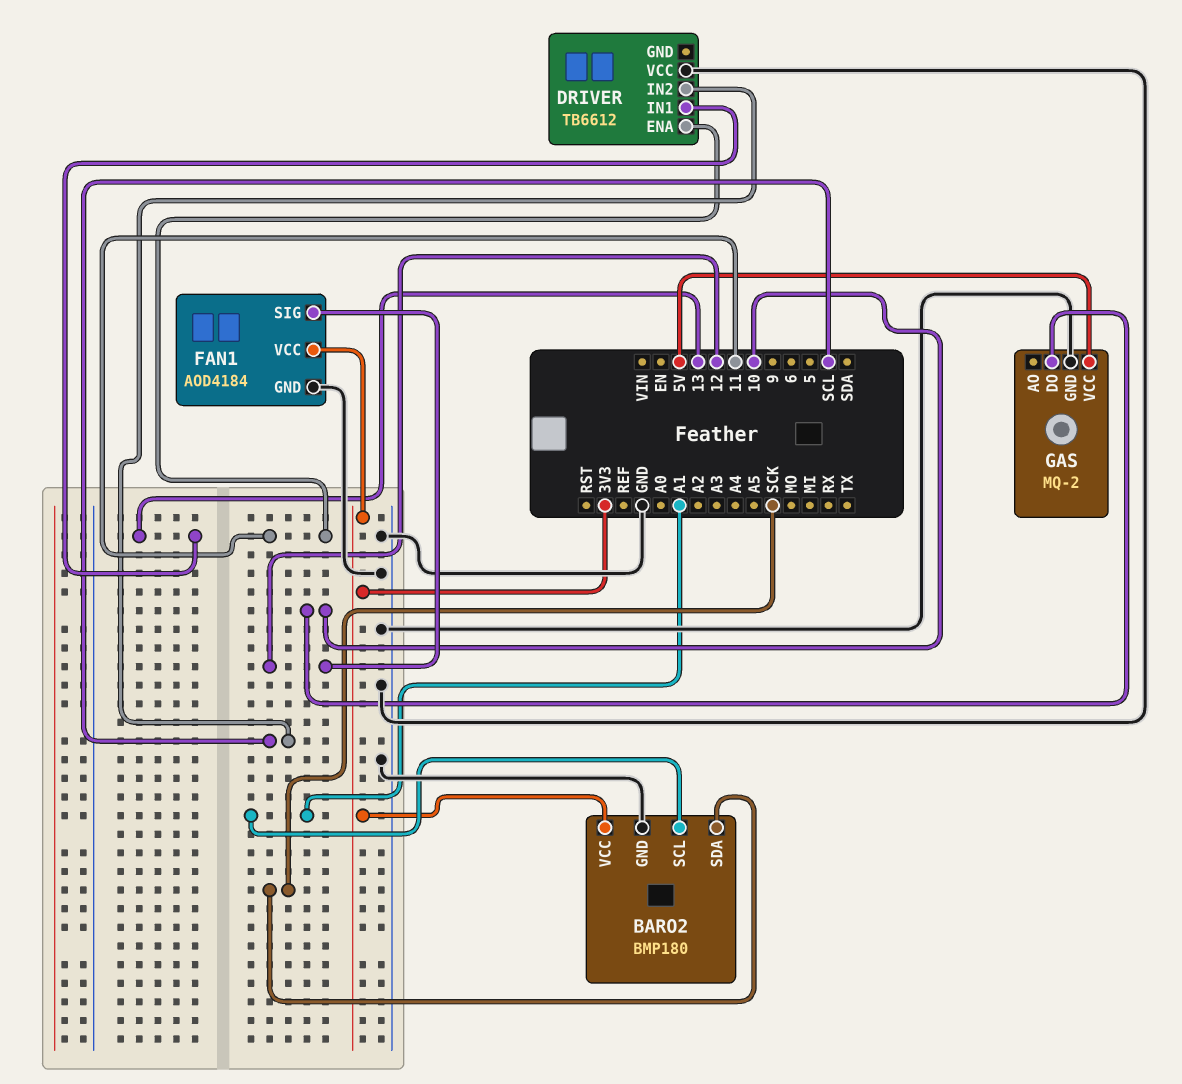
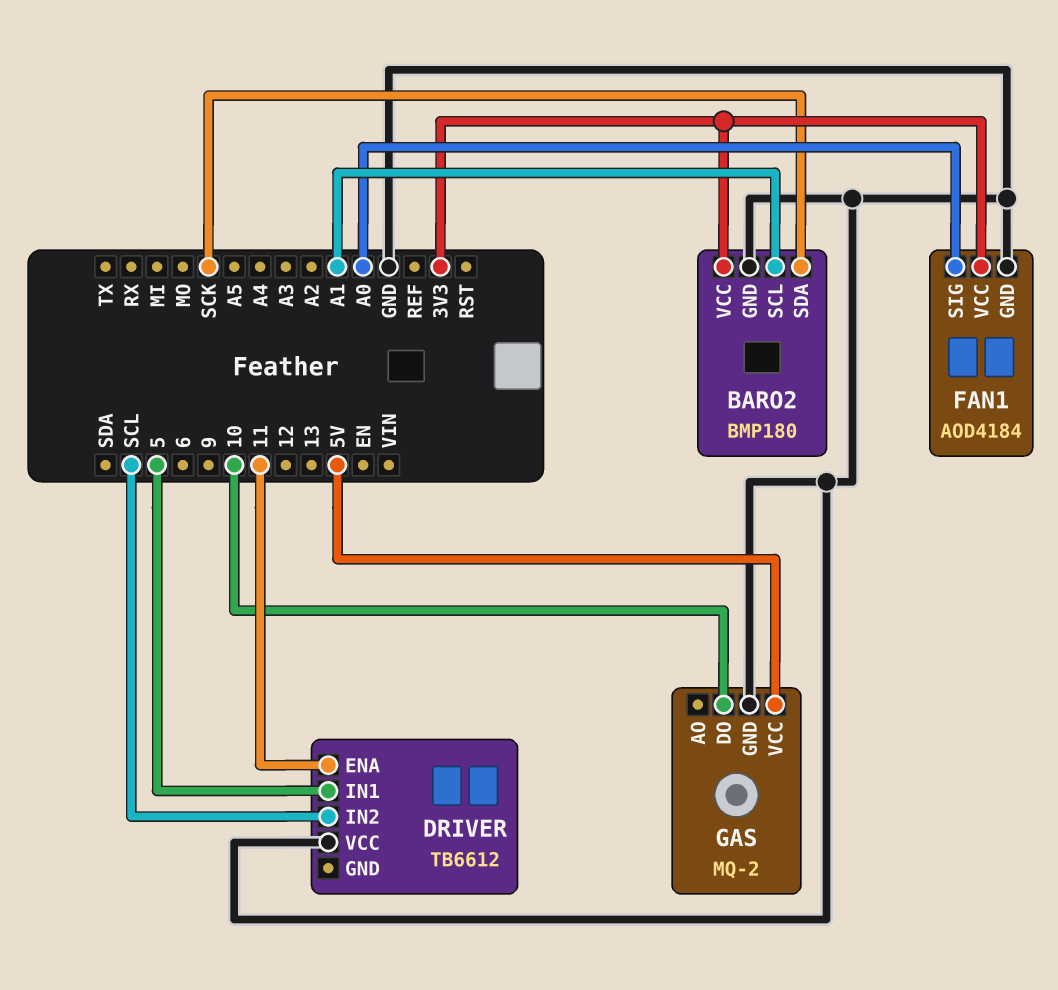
DRIVER pin IN1: 13 -> 5
FAN1 pin SIG: 12 -> A0

